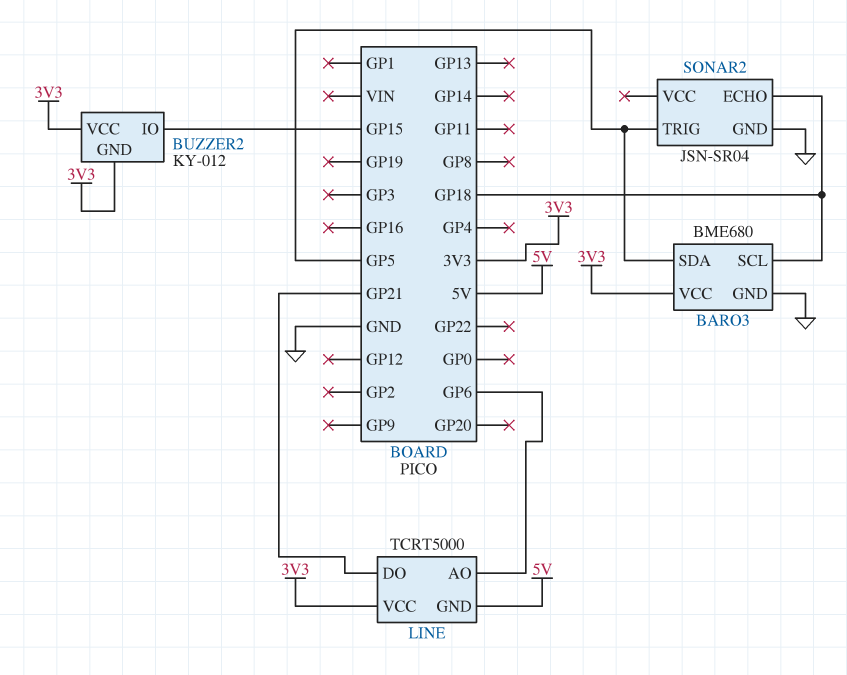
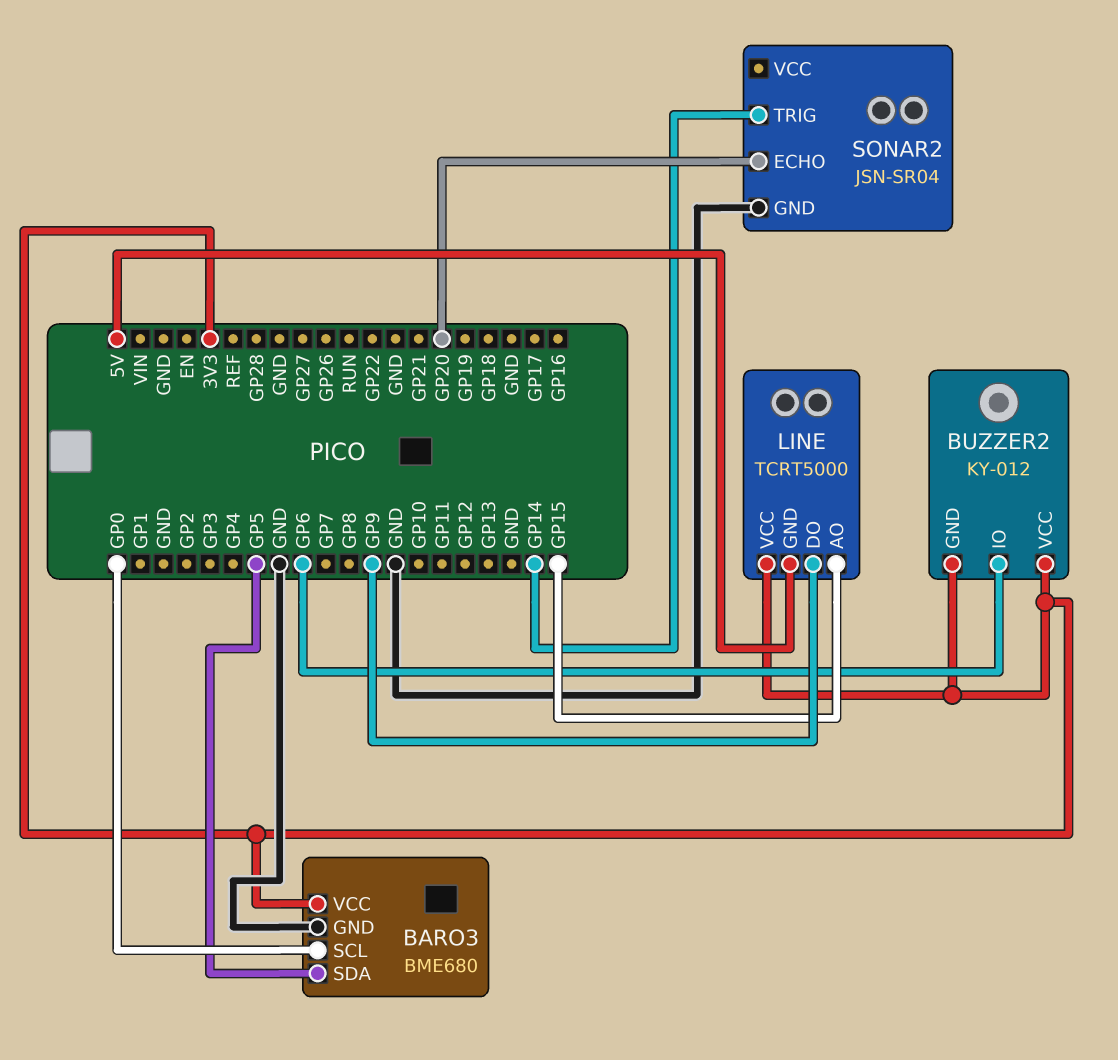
BARO3 pin SCL: GP18 -> GP0
BUZZER2 pin IO: GP15 -> GP6
LINE pin AO: GP6 -> GP15
LINE pin DO: GP21 -> GP9
SONAR2 pin ECHO: GP18 -> GP20
SONAR2 pin TRIG: GP5 -> GP14

